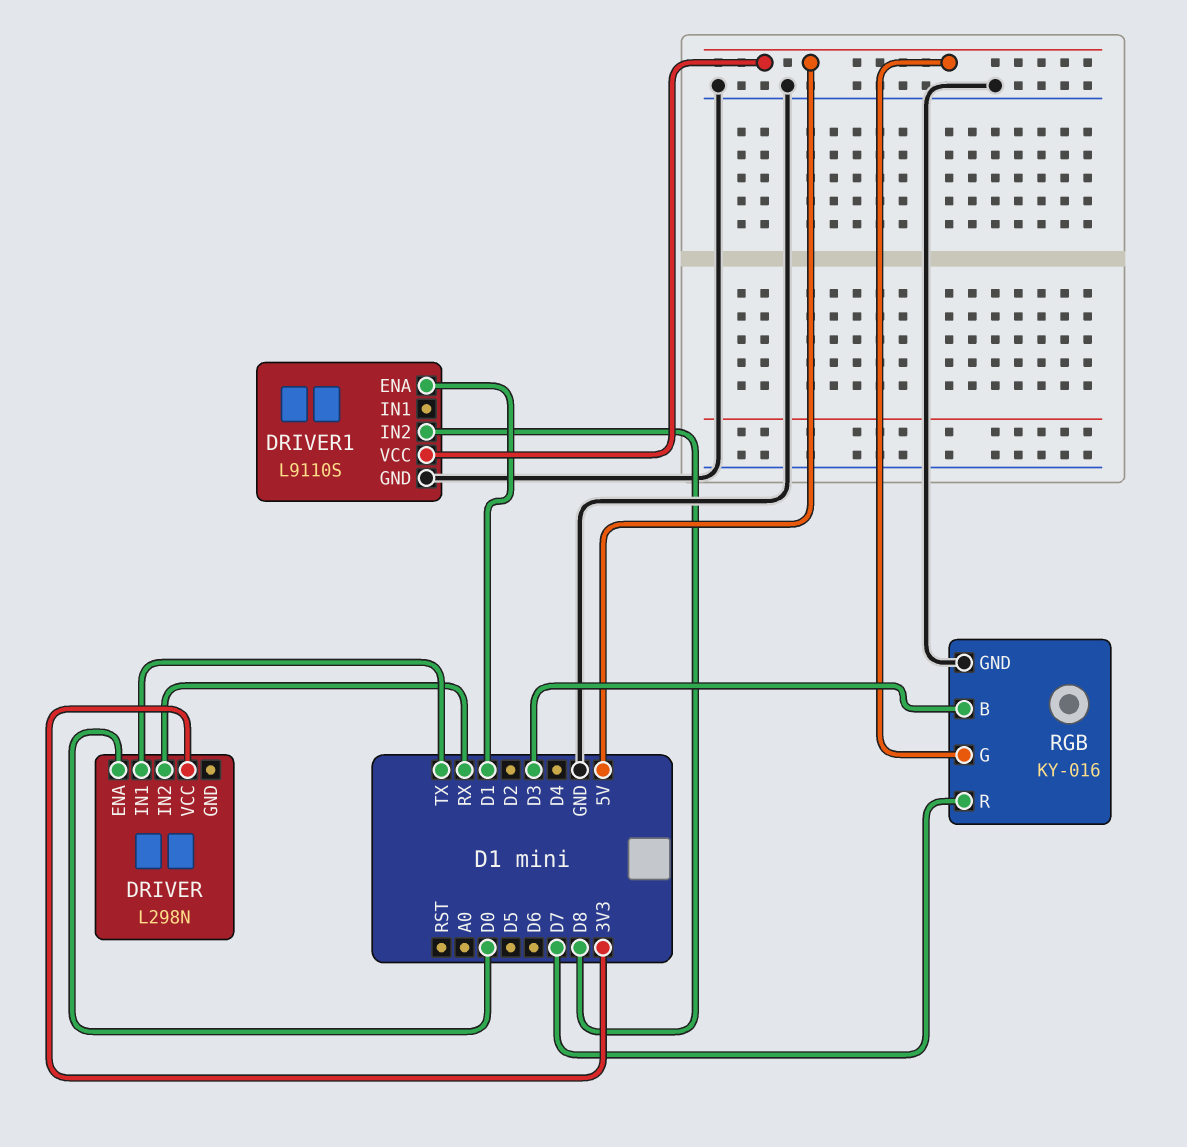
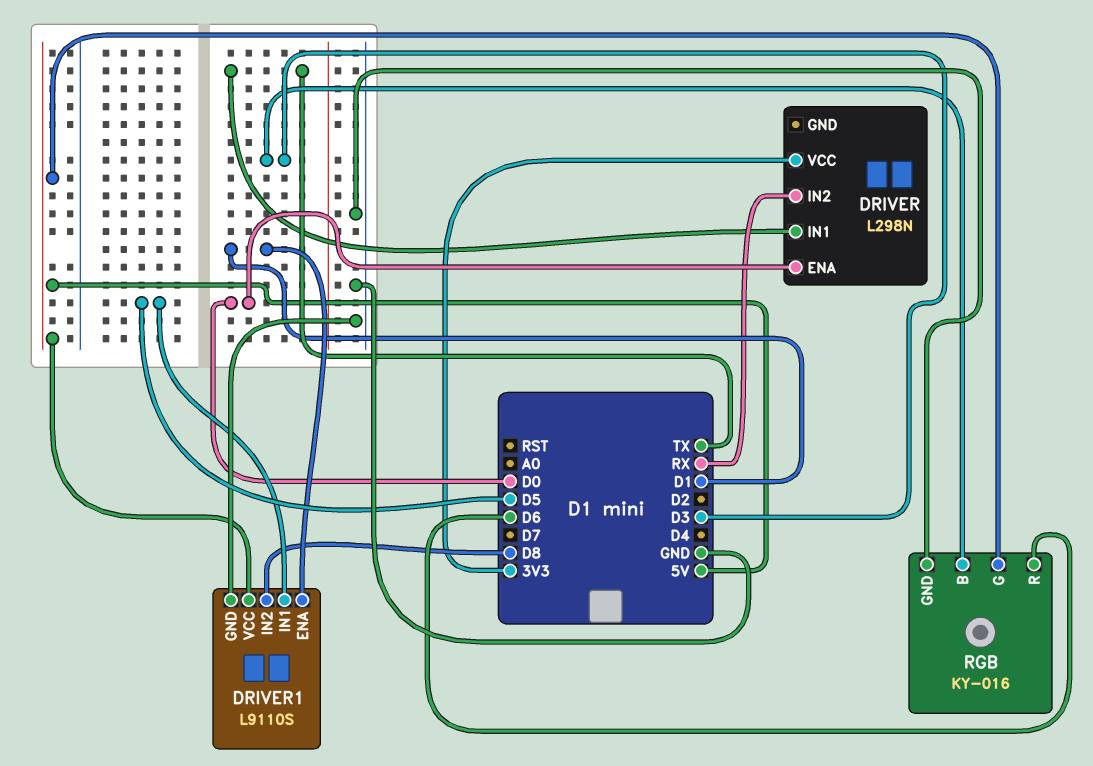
DRIVER1 pin IN1: none -> D5
RGB pin R: D7 -> D6

